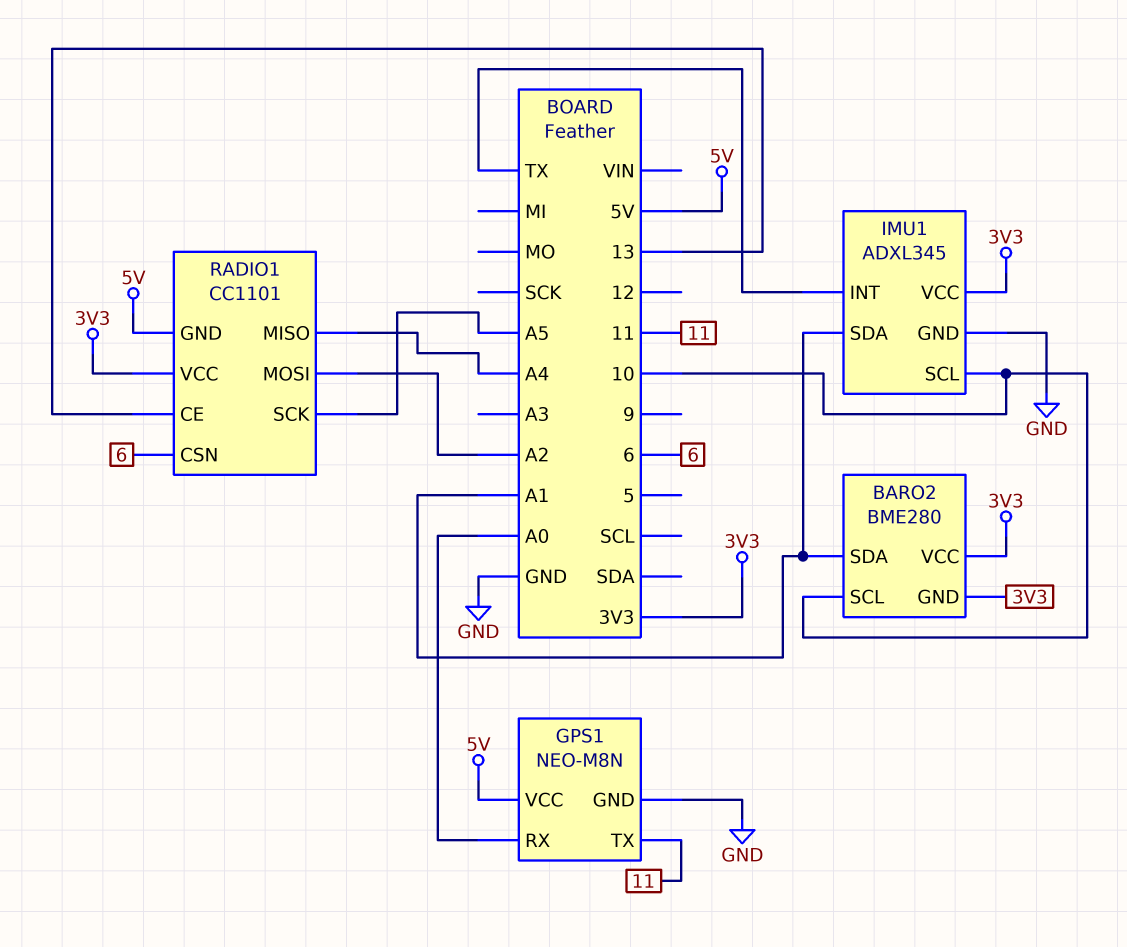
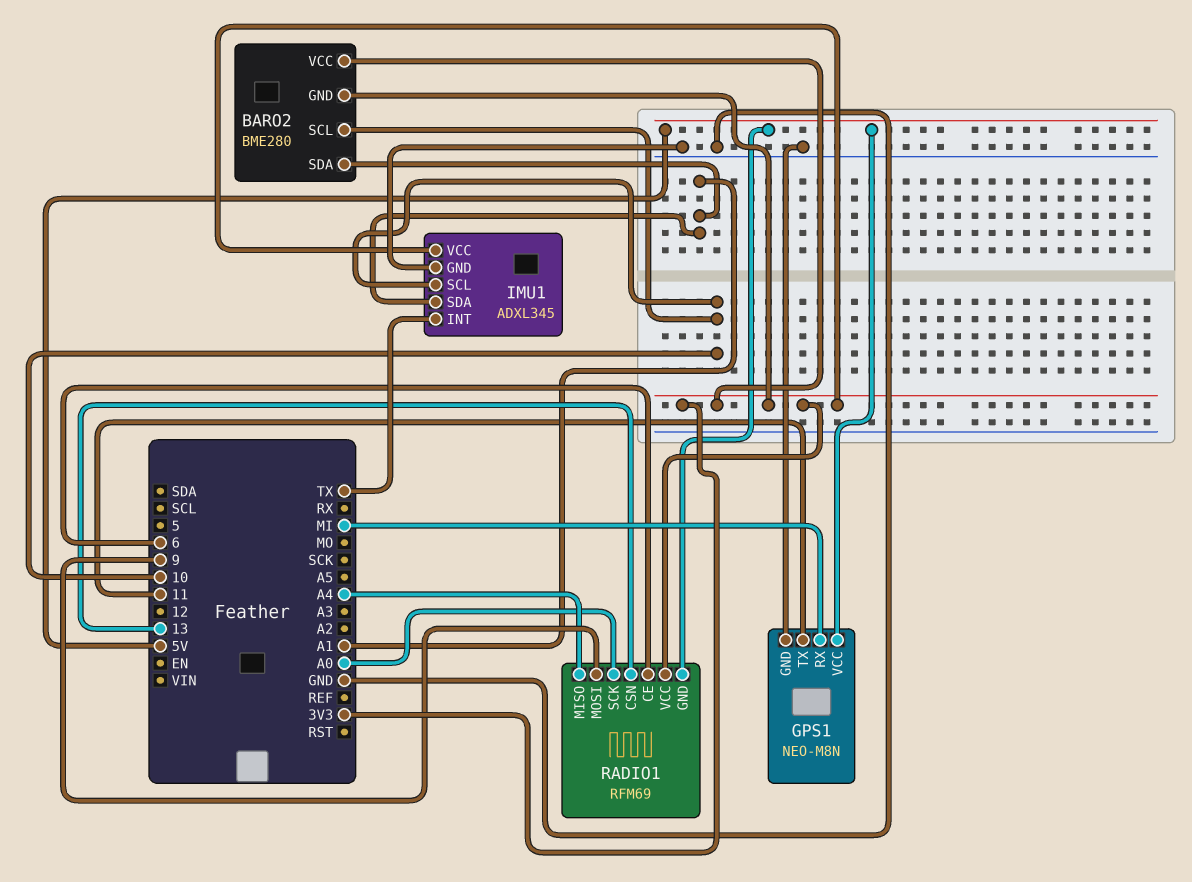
GPS1 pin RX: A0 -> MI
RADIO1: CC1101 -> RFM69
RADIO1 pin CE: 13 -> 6
RADIO1 pin CSN: 6 -> 13
RADIO1 pin MOSI: A2 -> 9
RADIO1 pin SCK: A5 -> A0

